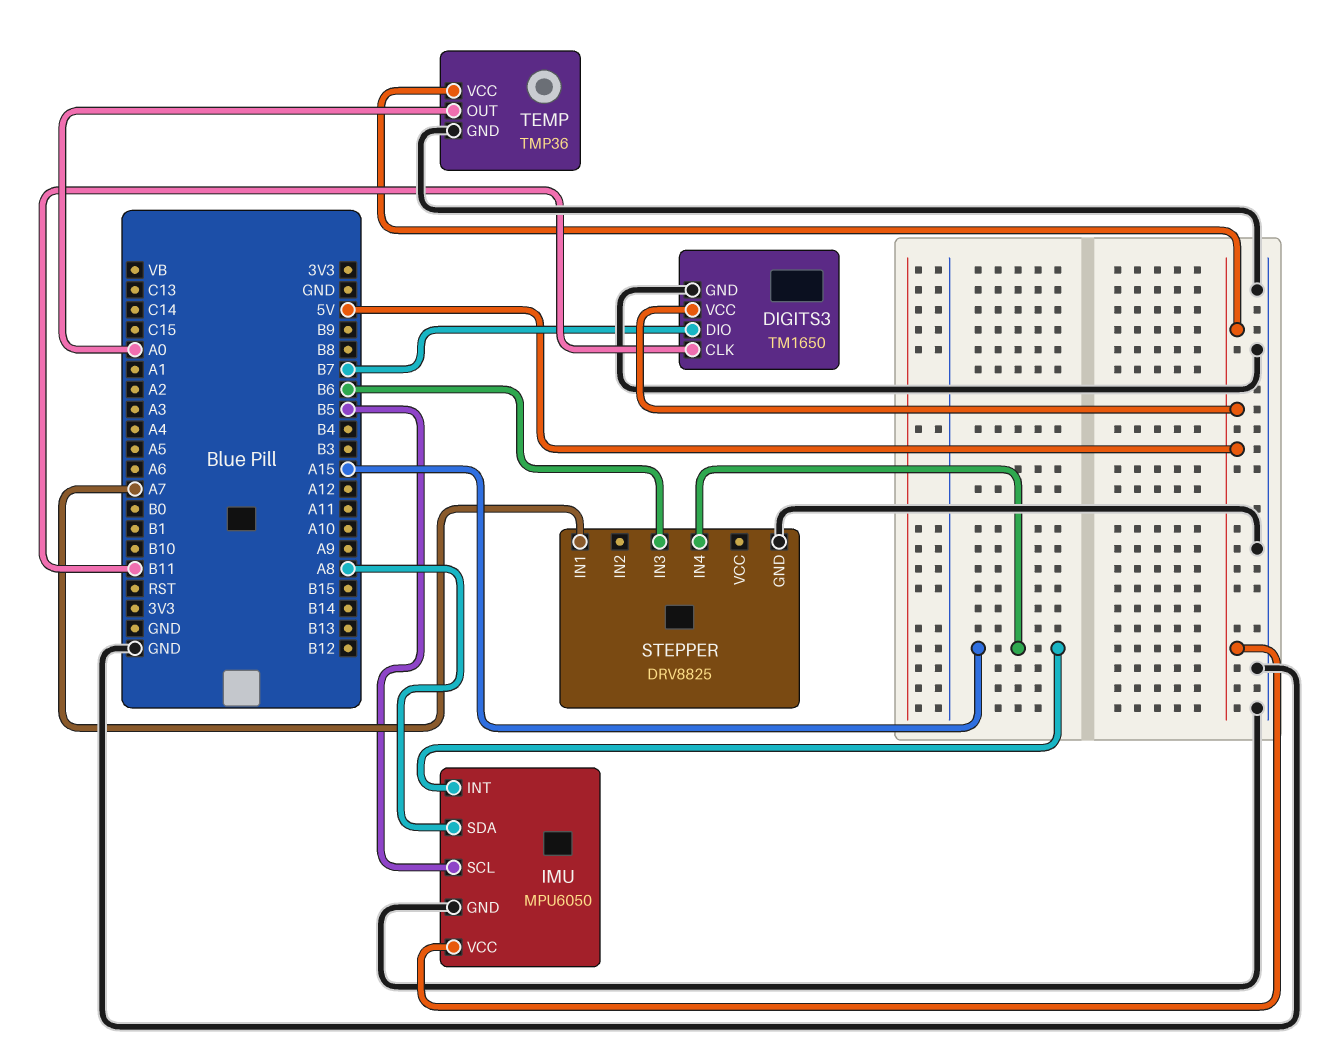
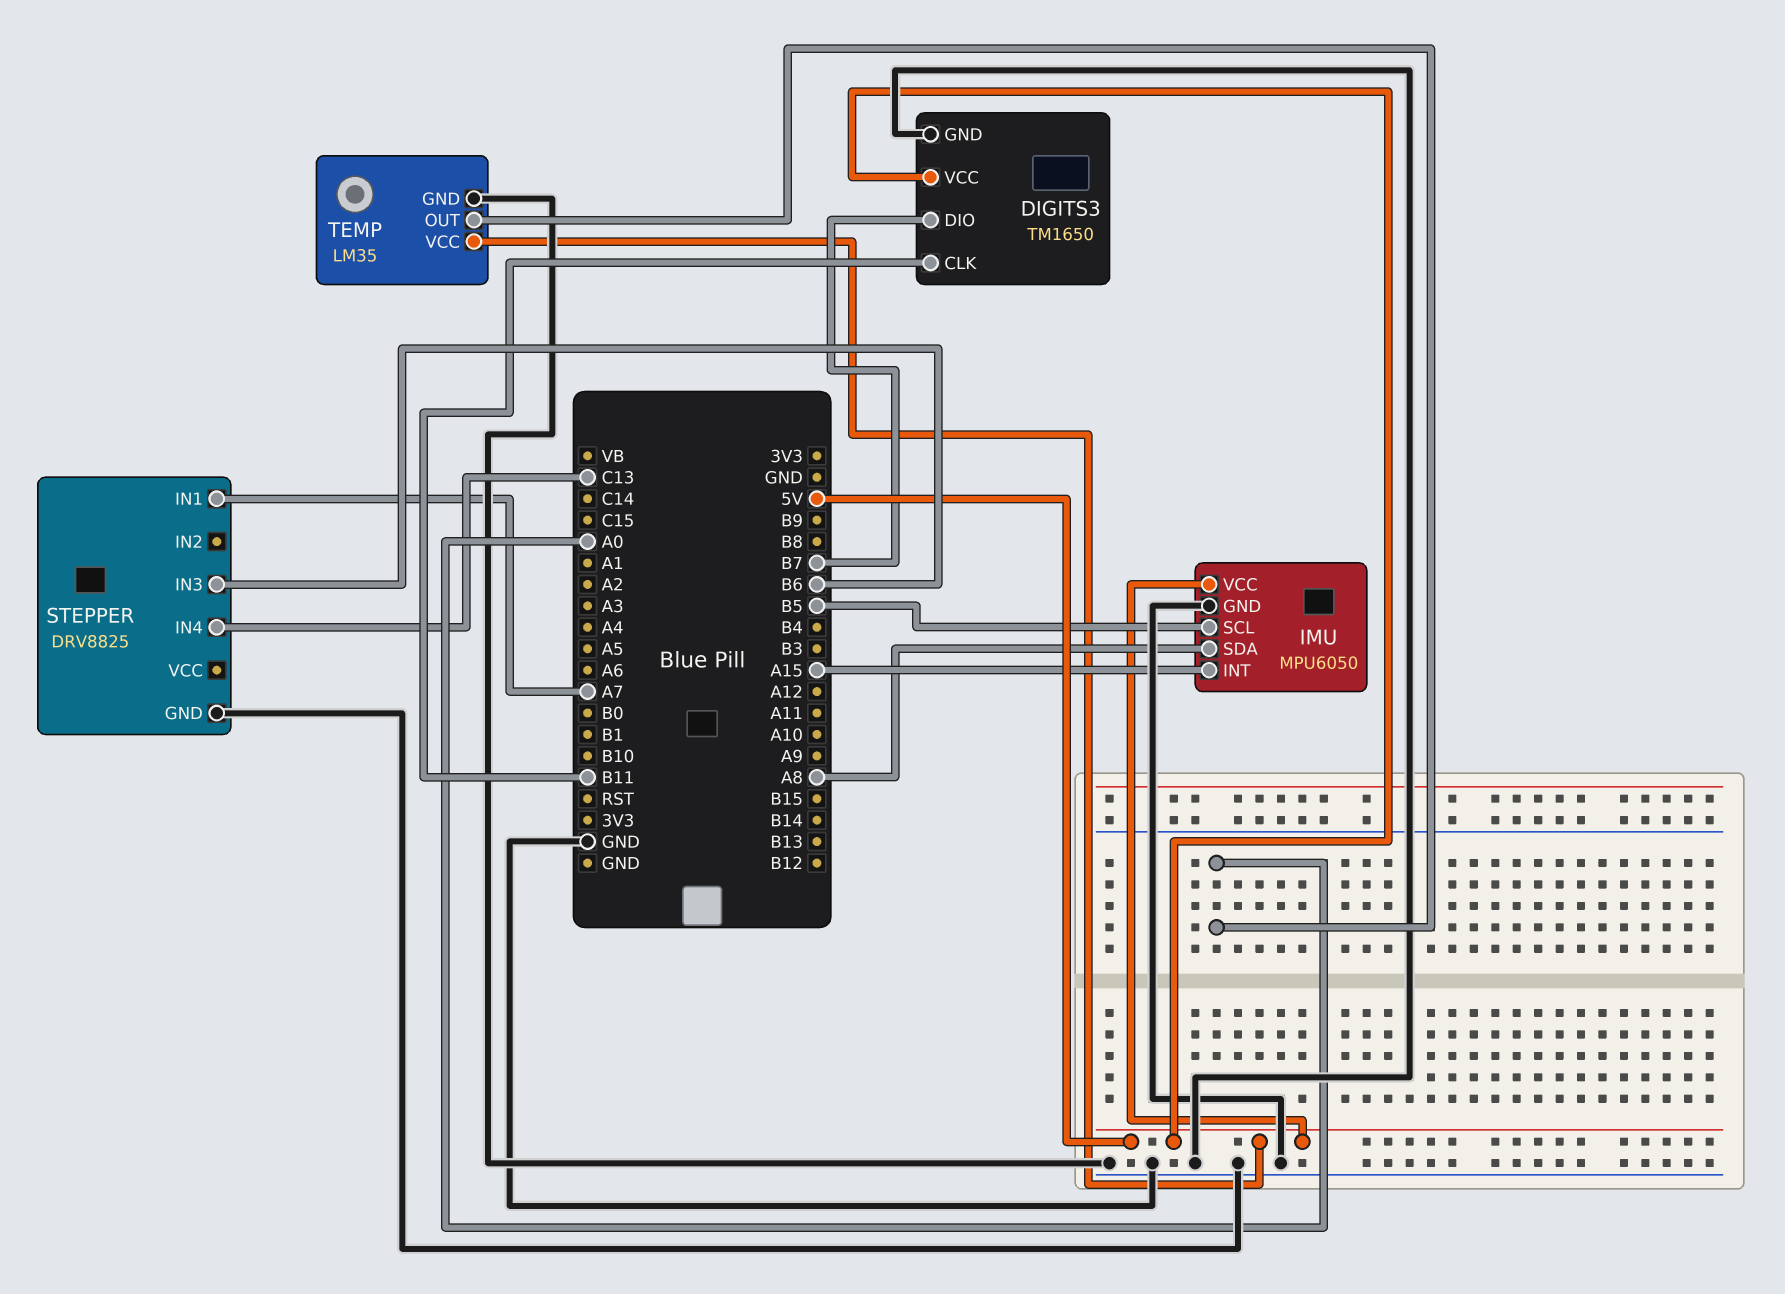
STEPPER pin IN4: A15 -> C13
TEMP: TMP36 -> LM35

